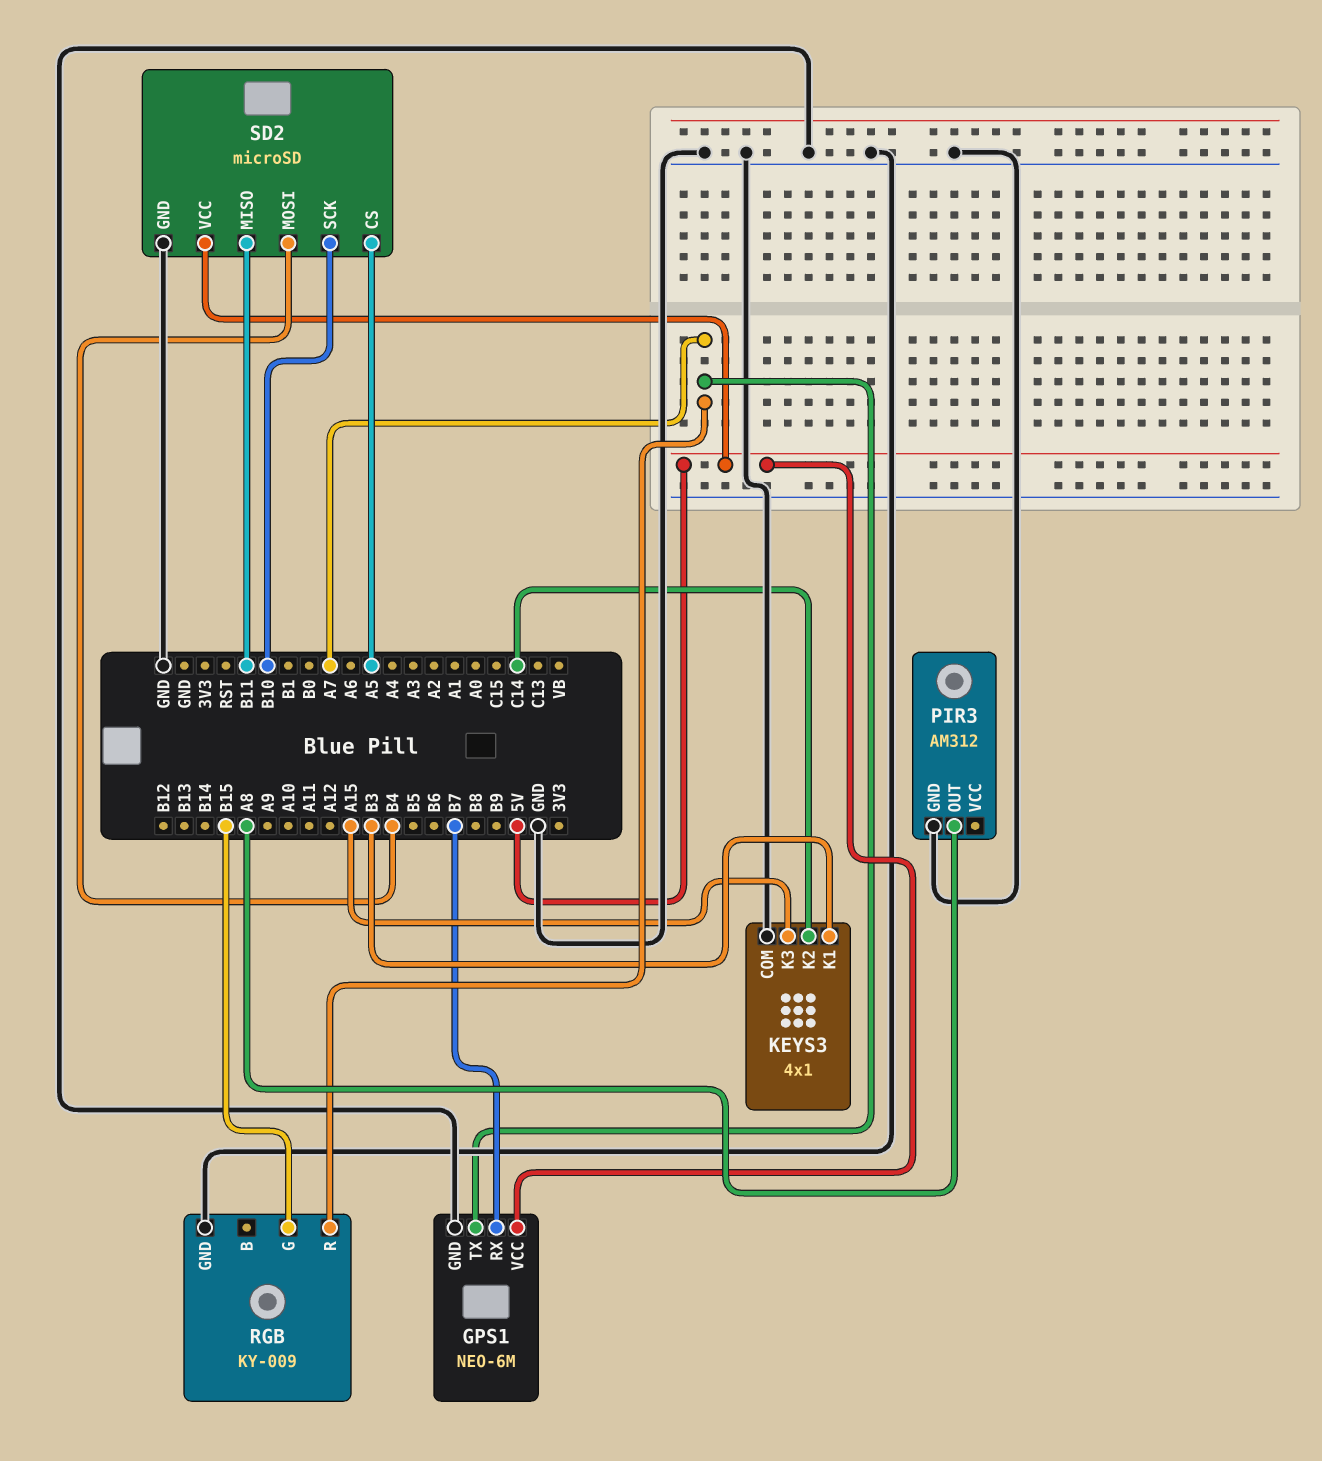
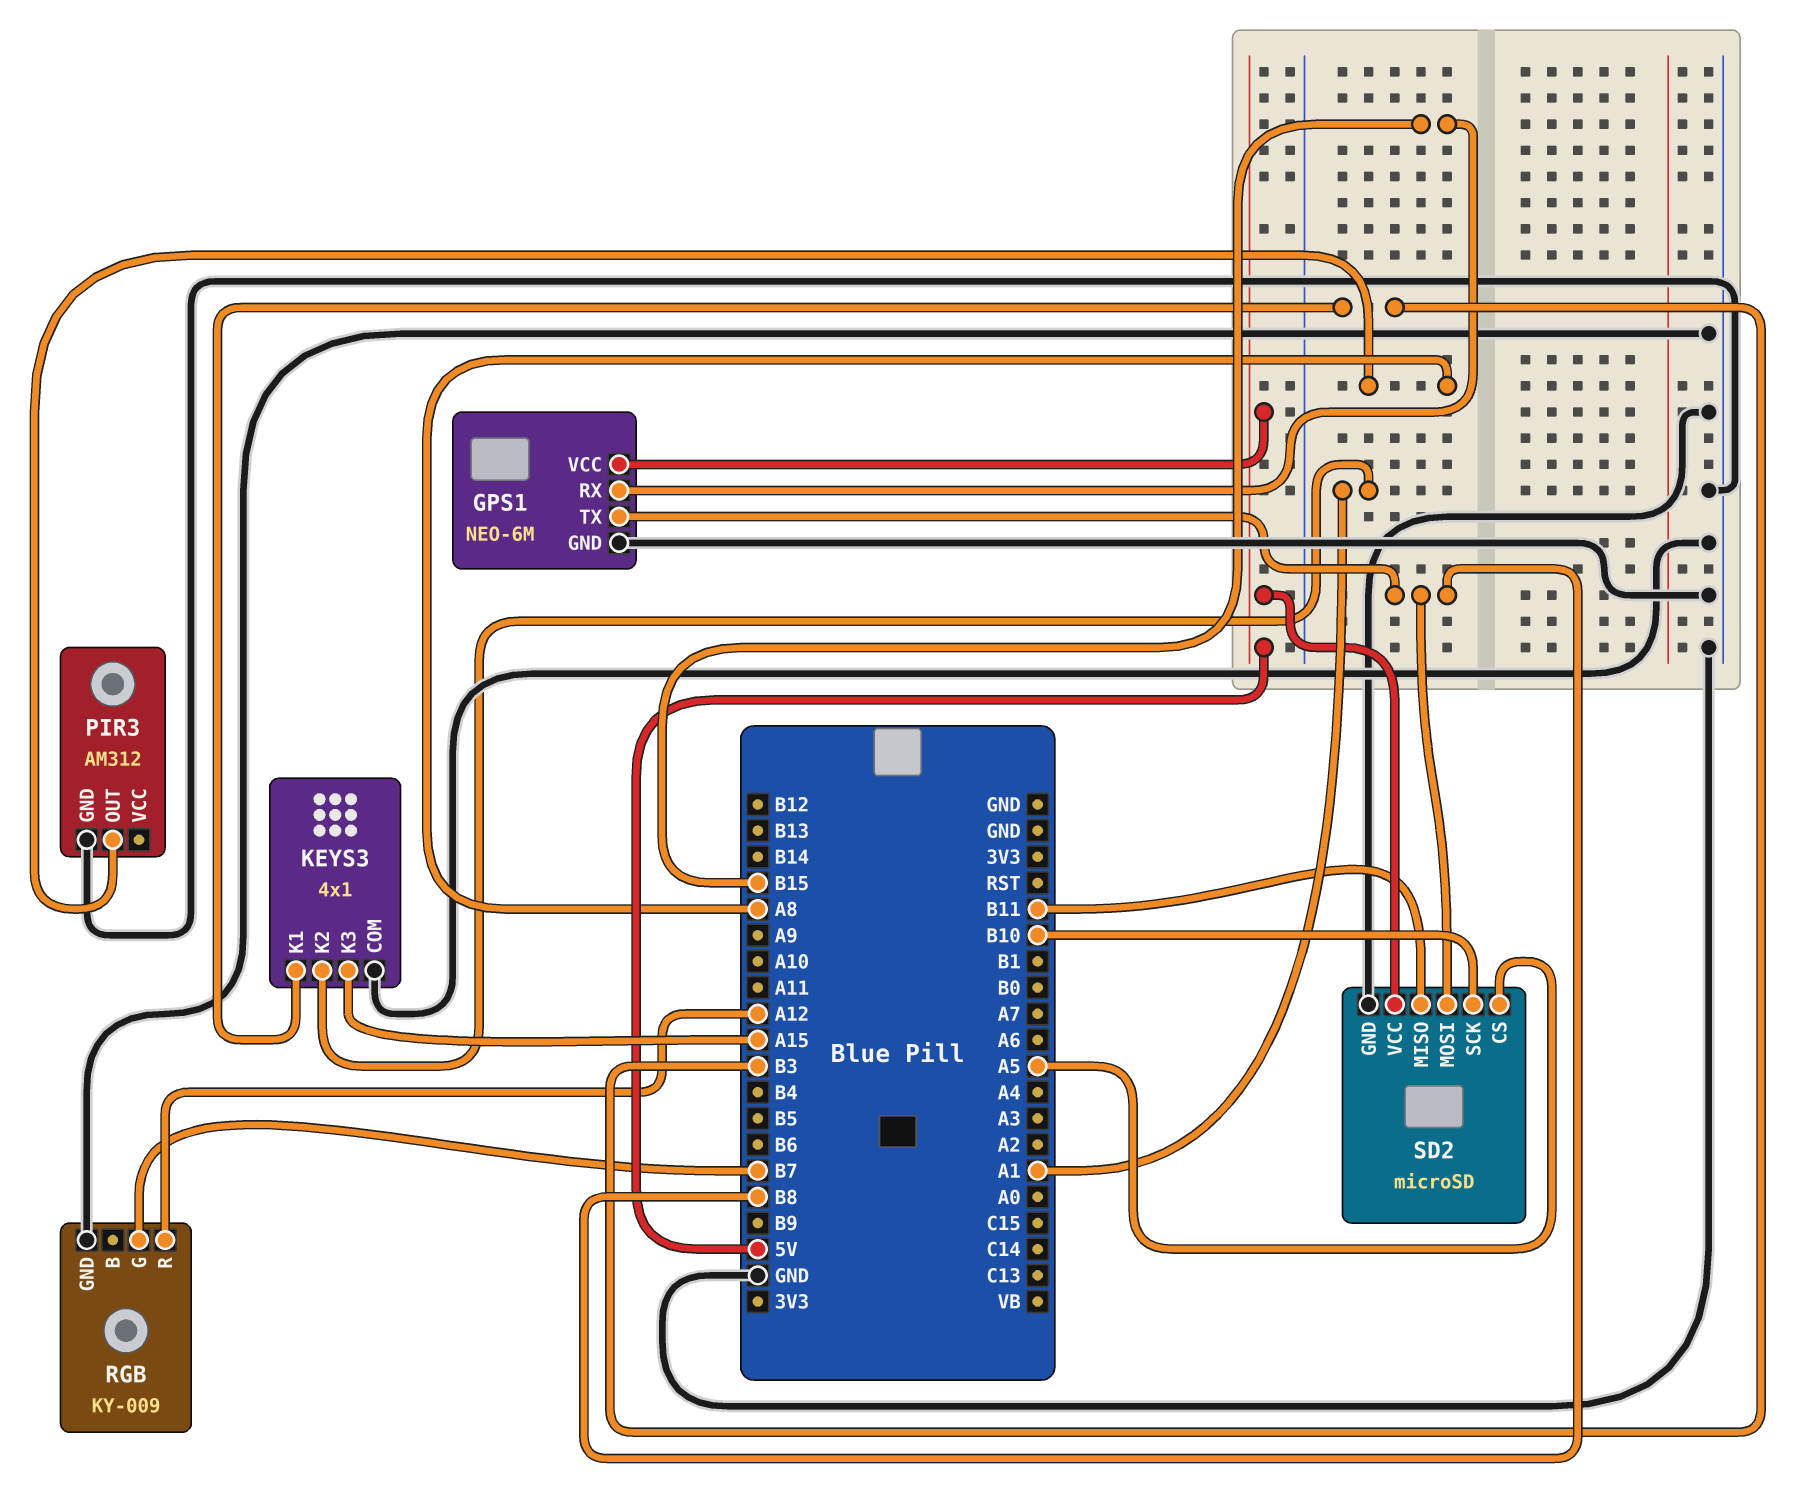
GPS1 pin RX: B7 -> B15
GPS1 pin TX: A7 -> B8
KEYS3 pin K2: C14 -> A1
RGB pin G: B15 -> B7
RGB pin R: A7 -> A12
SD2 pin MOSI: B4 -> B8

